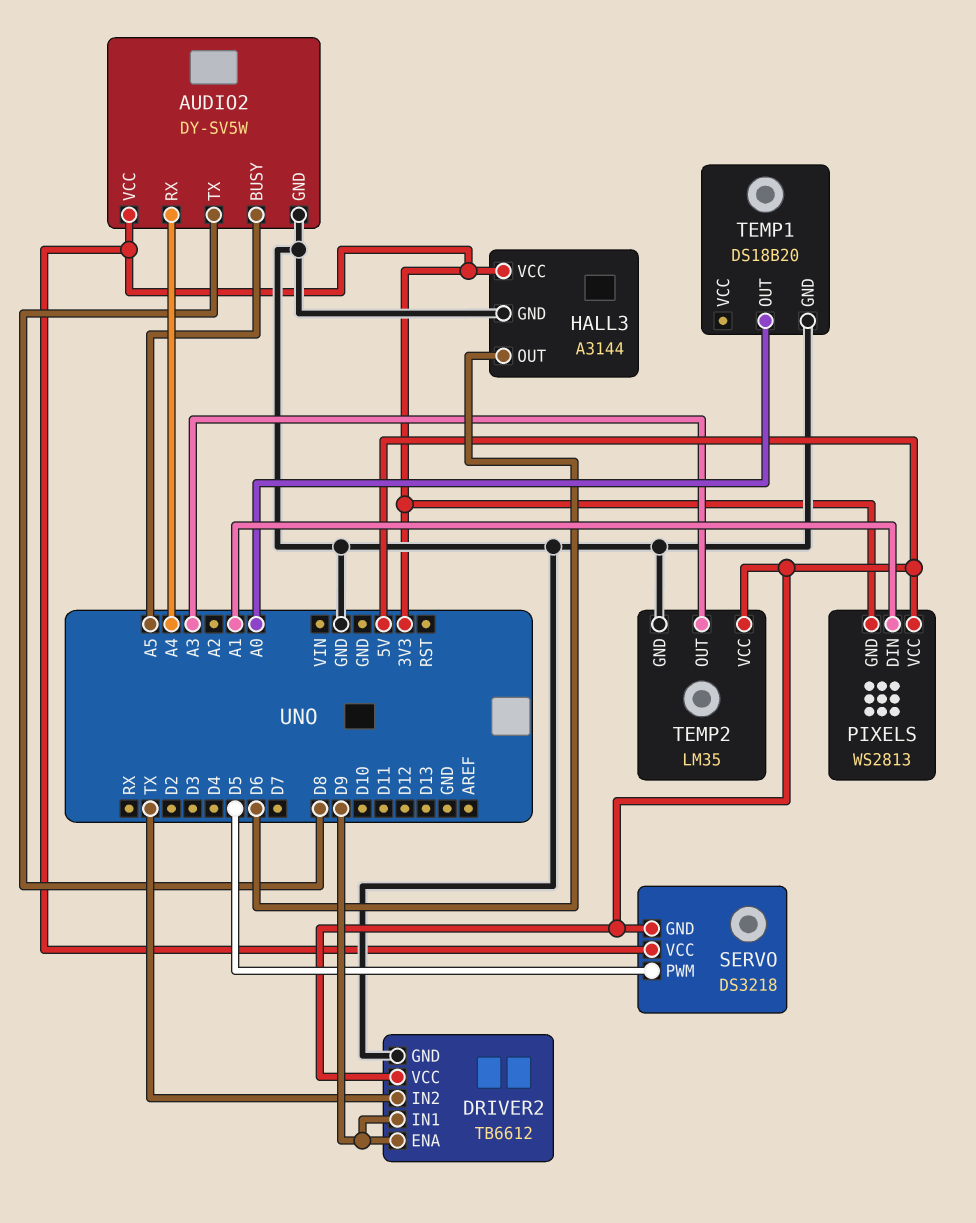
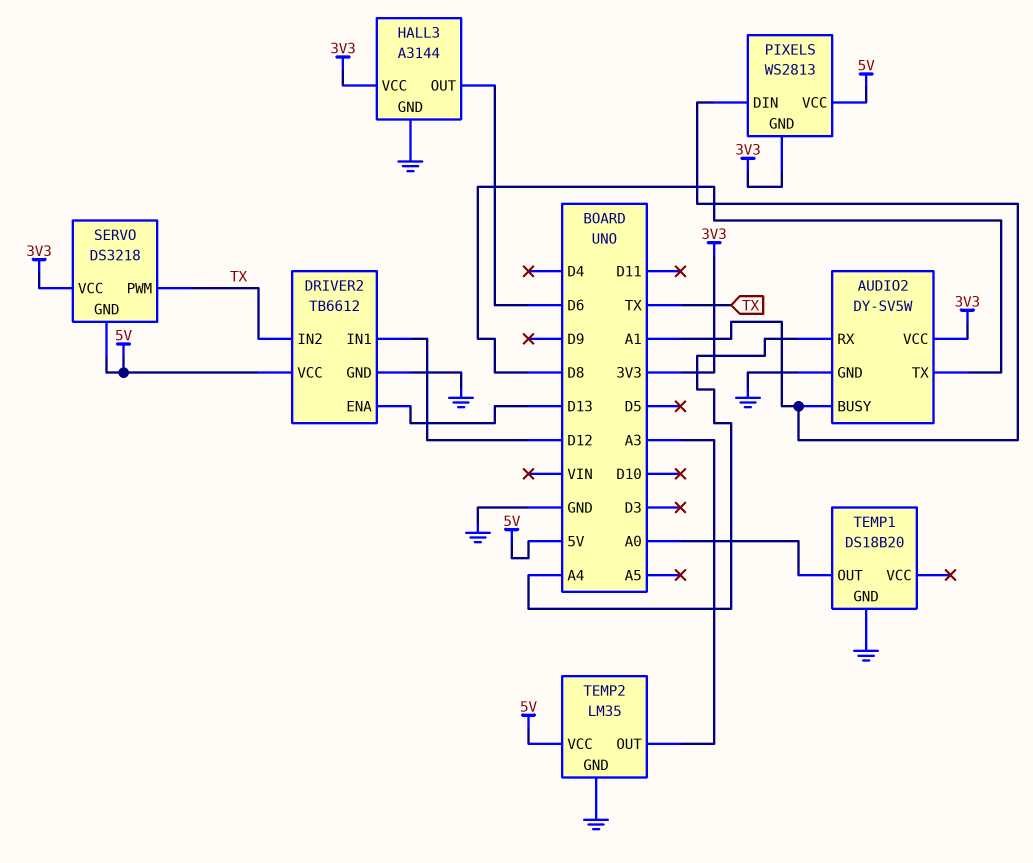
AUDIO2 pin BUSY: A5 -> A1
DRIVER2 pin ENA: D9 -> D13
DRIVER2 pin IN1: D9 -> D12
SERVO pin PWM: D5 -> TX

